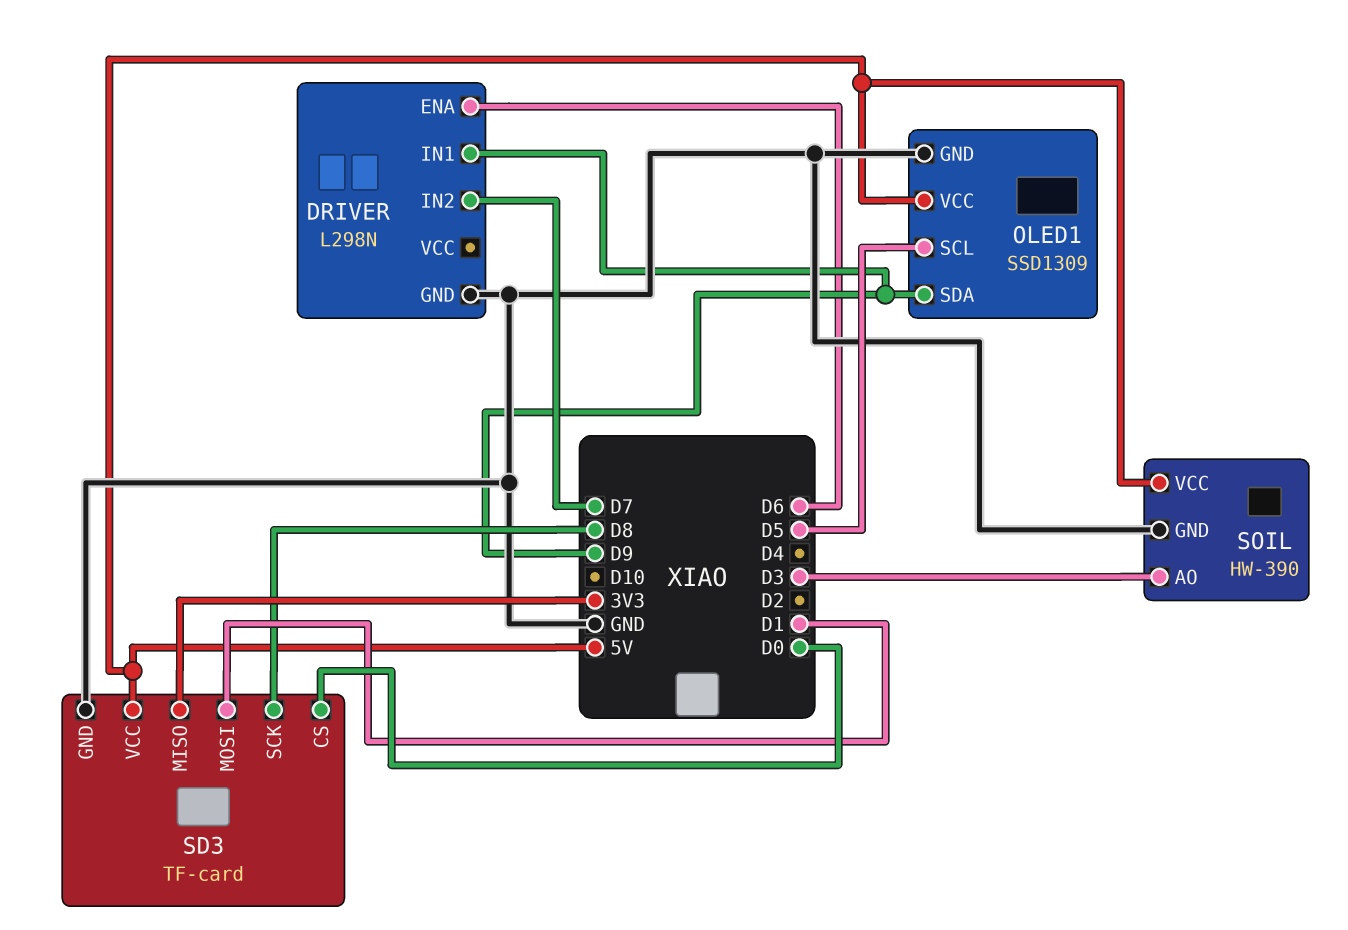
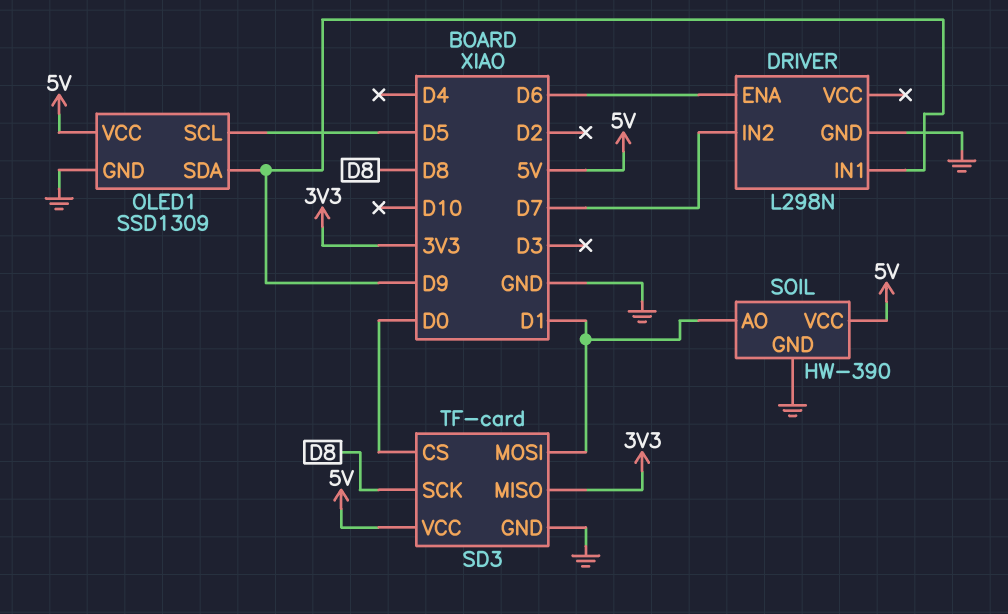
SOIL pin AO: D3 -> D1

